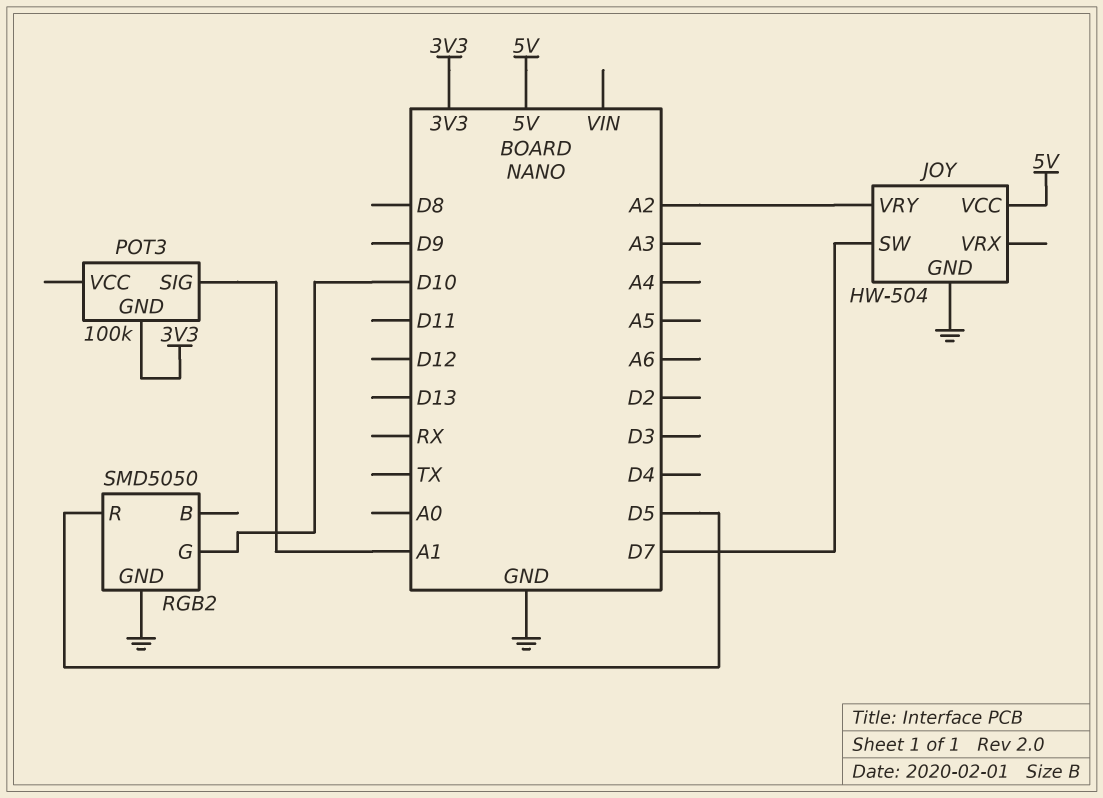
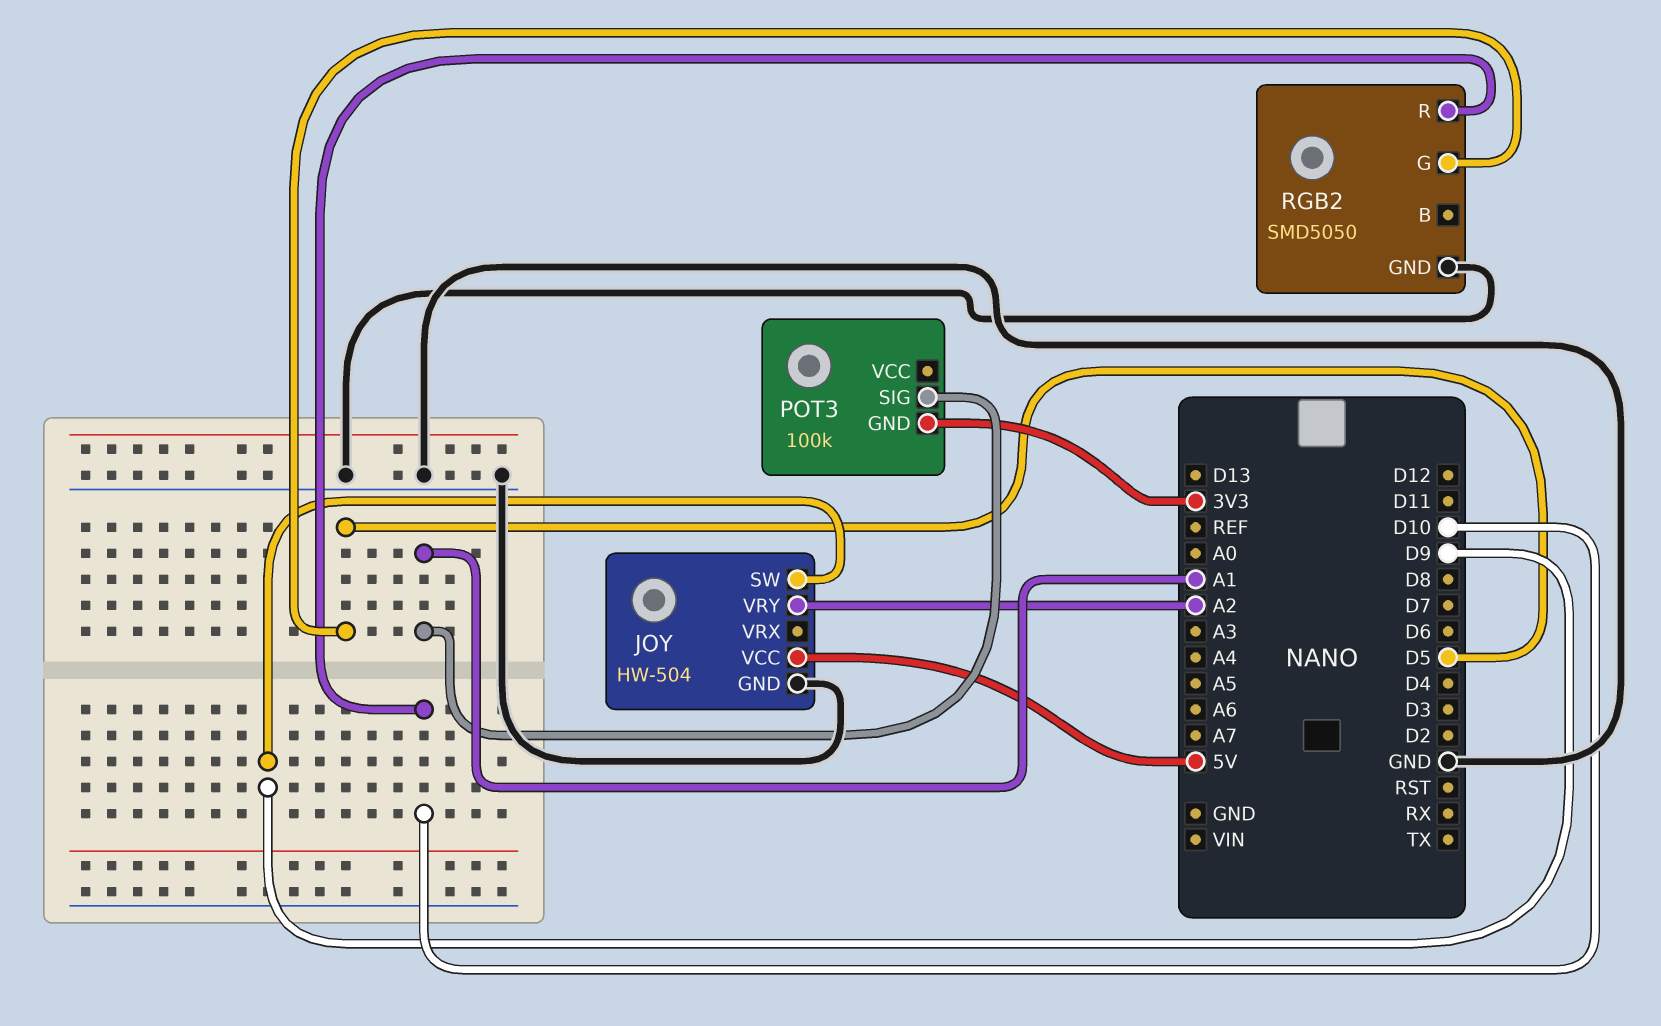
JOY pin SW: D7 -> D9
RGB2 pin G: D10 -> D5
RGB2 pin R: D5 -> D10

